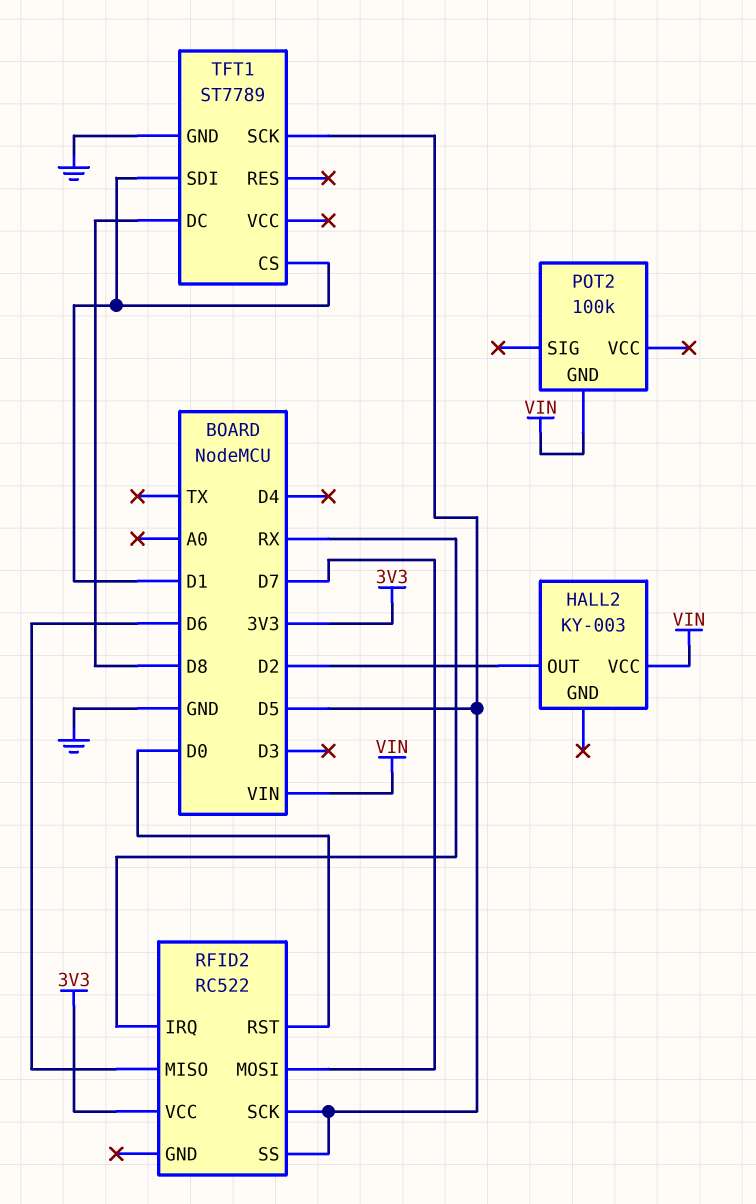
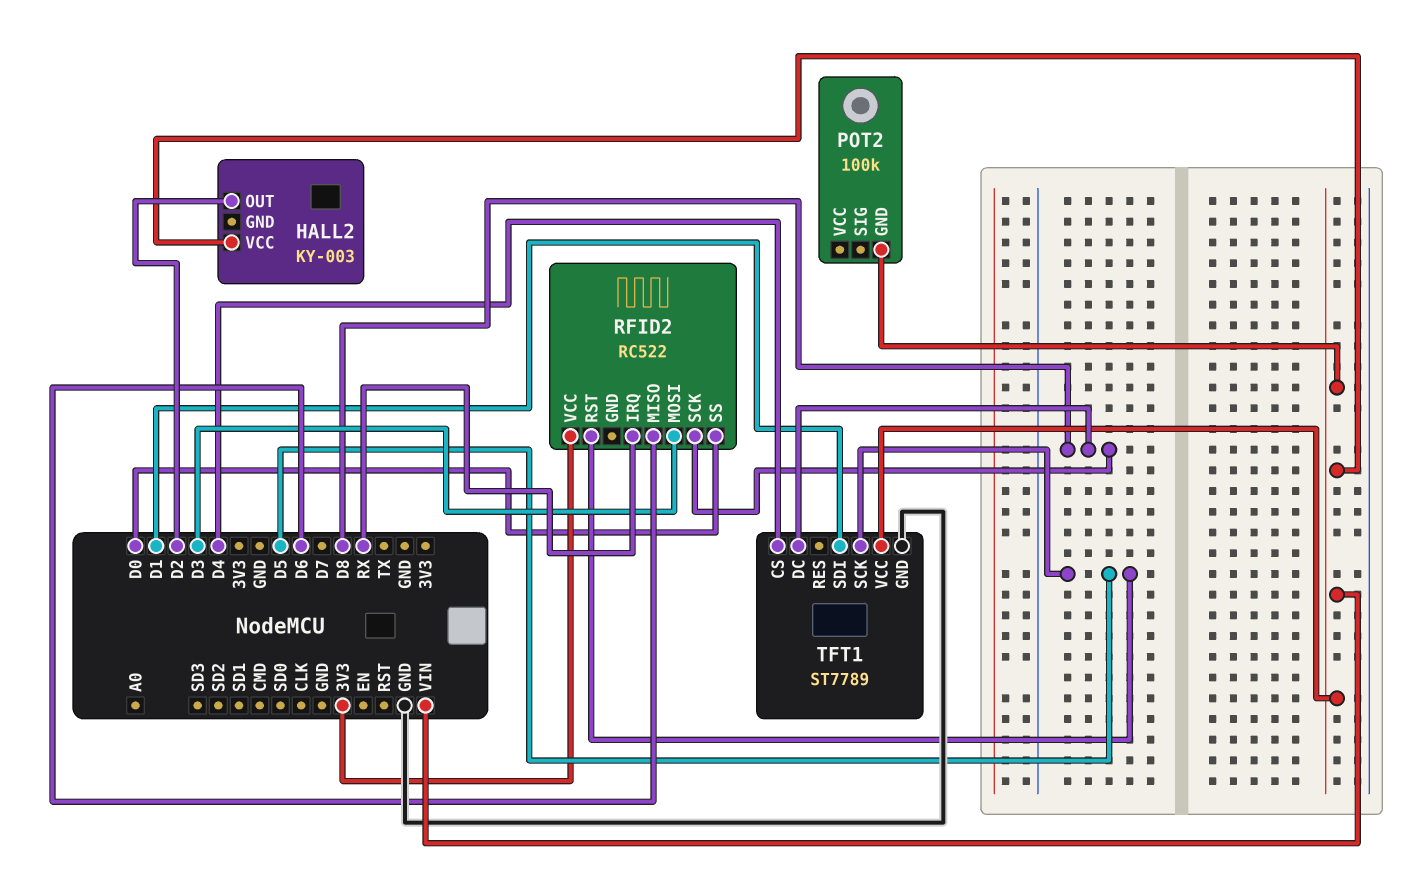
RFID2 pin MOSI: D7 -> D3
RFID2 pin RST: D0 -> D5
RFID2 pin SCK: D5 -> D8
RFID2 pin SS: D5 -> D0
TFT1 pin CS: D1 -> D4
TFT1 pin VCC: none -> VIN

